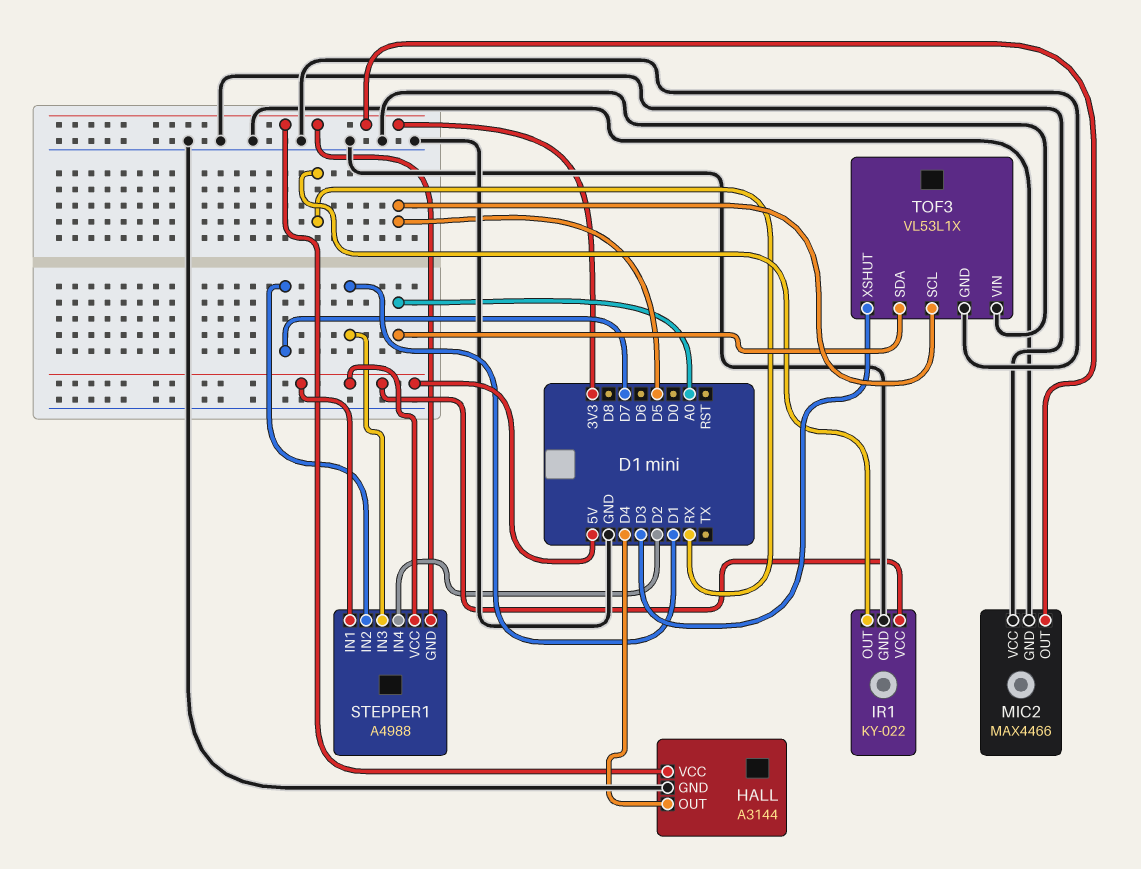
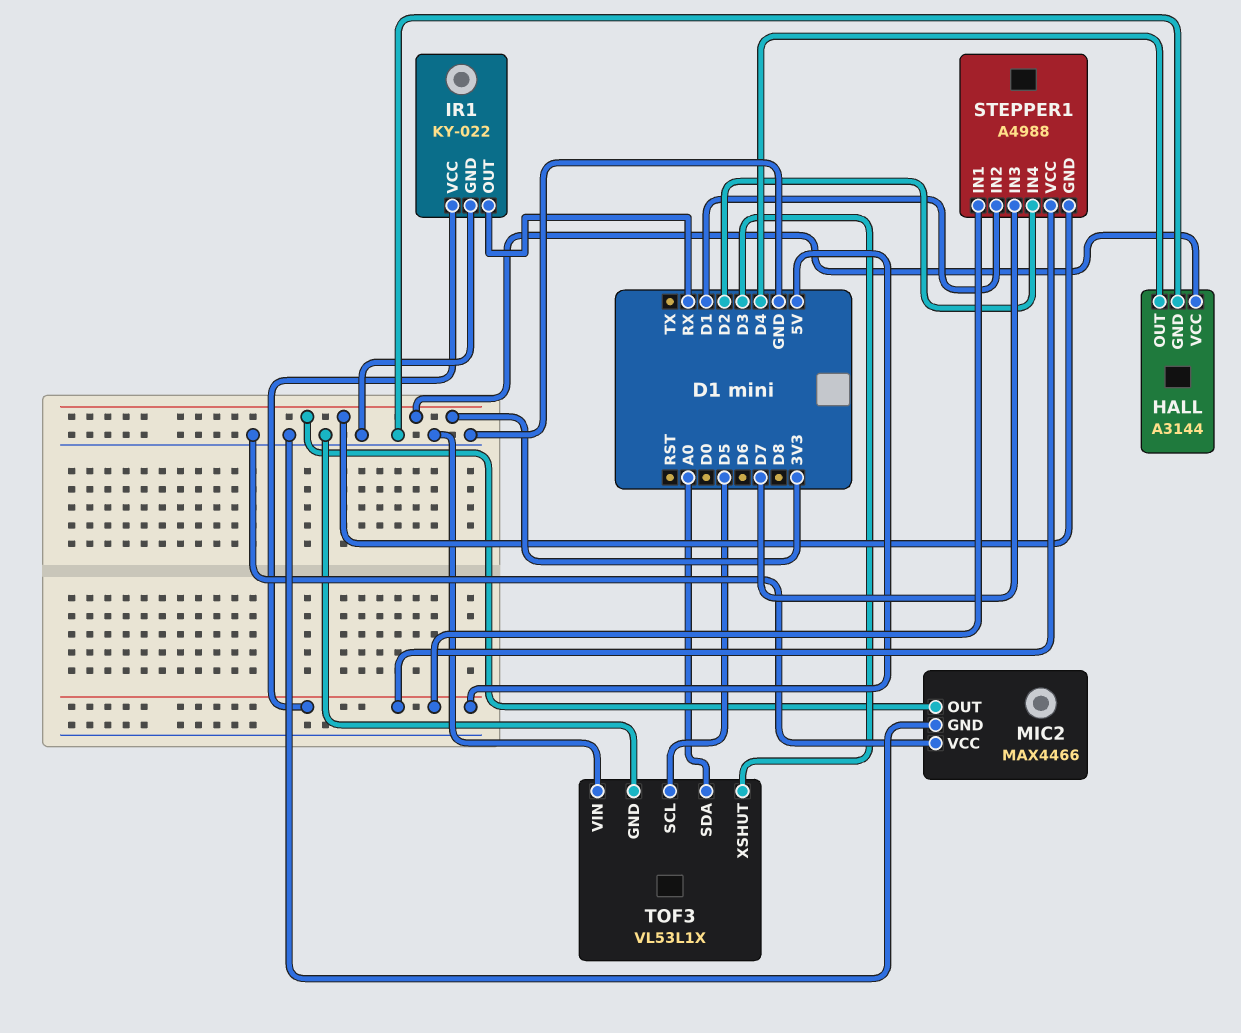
STEPPER1 pin IN2: D7 -> D1
STEPPER1 pin IN3: D1 -> D7

